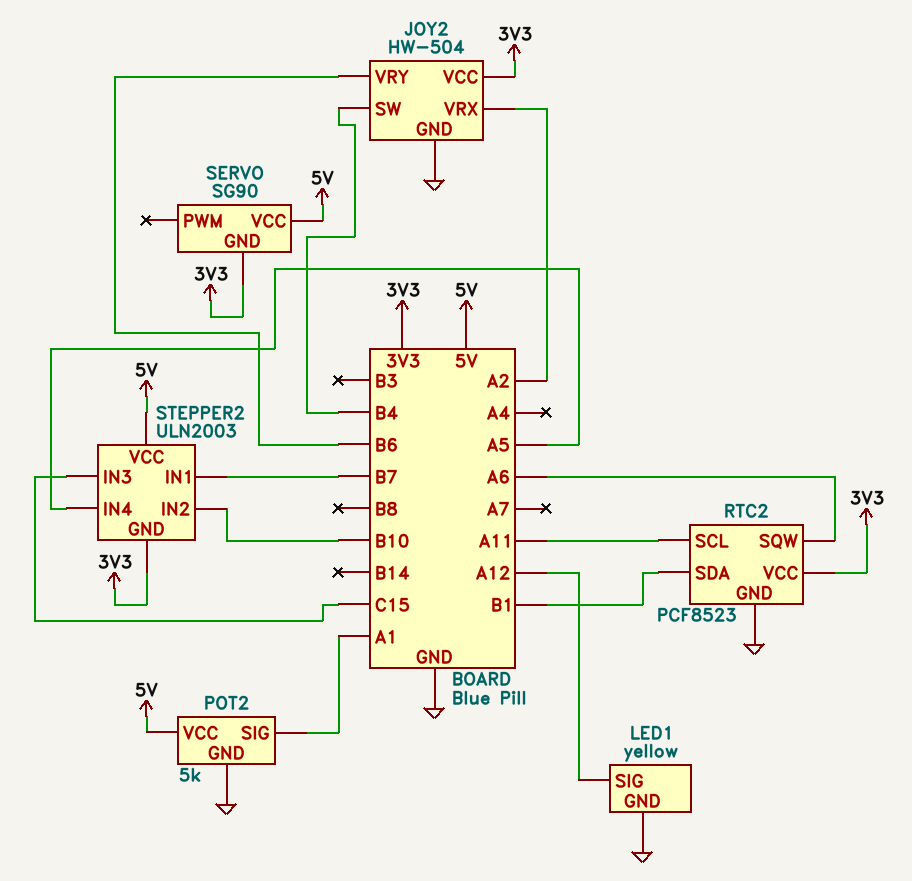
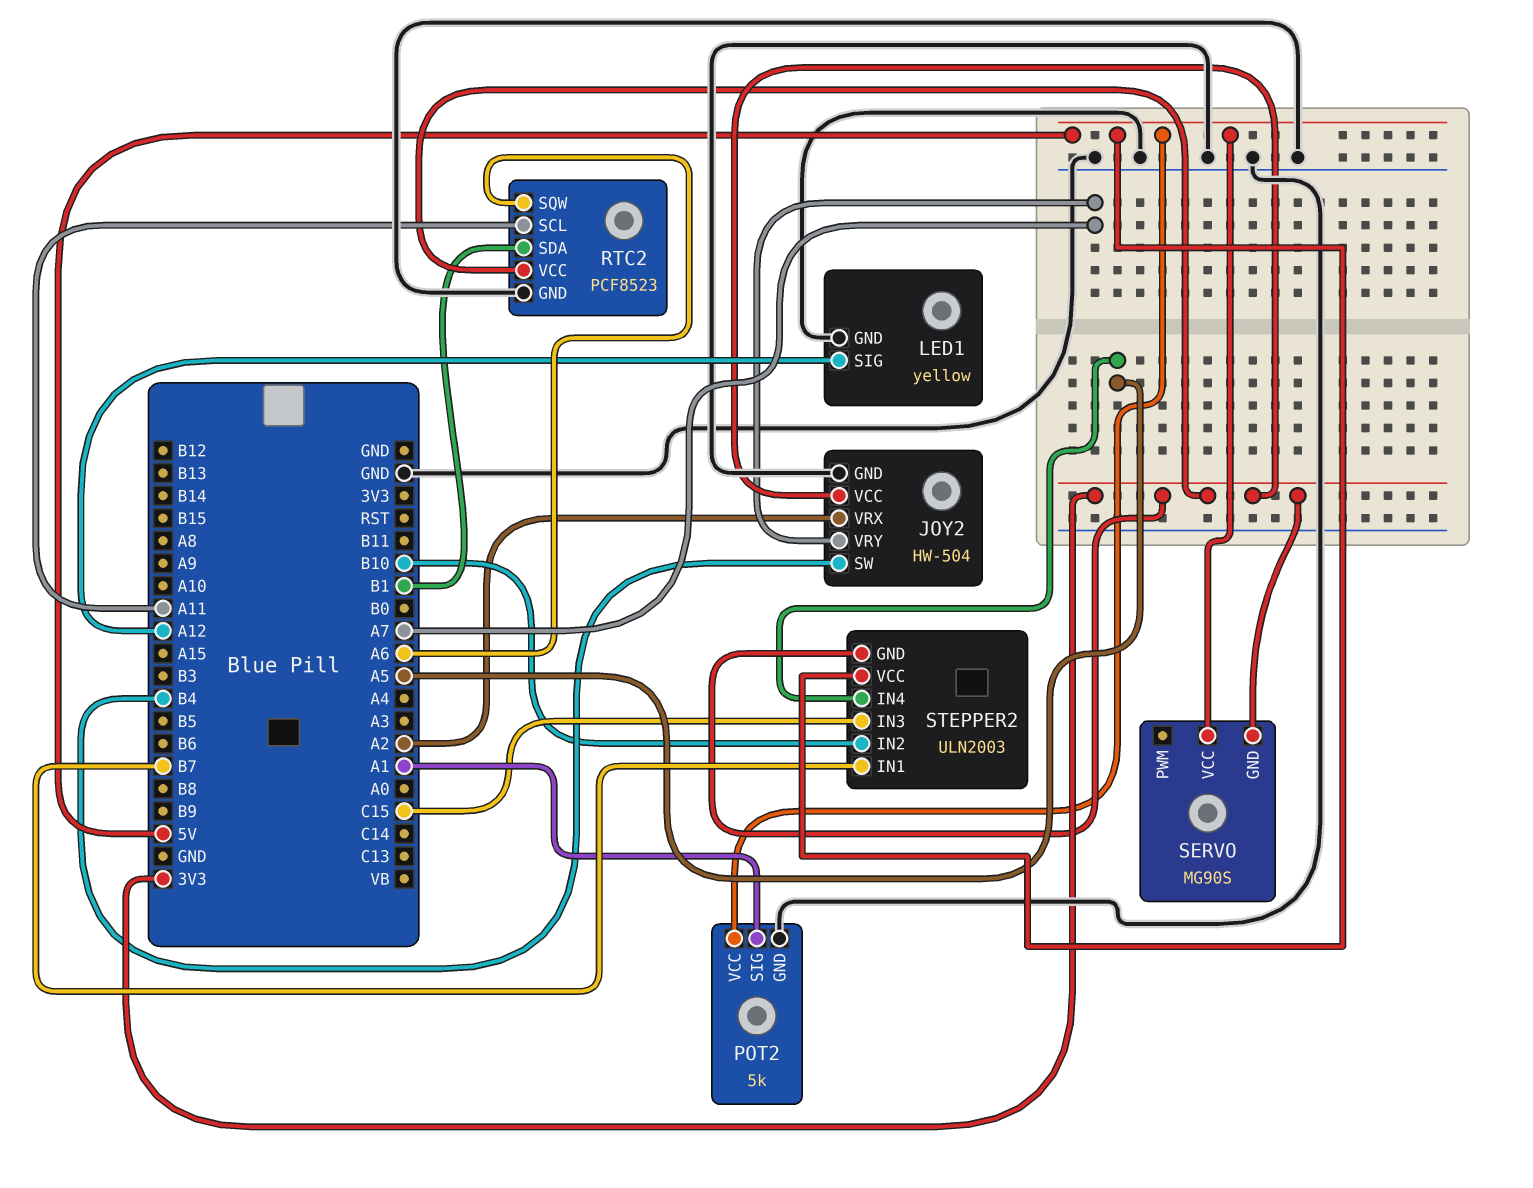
JOY2 pin VRY: B6 -> A7
SERVO: SG90 -> MG90S

